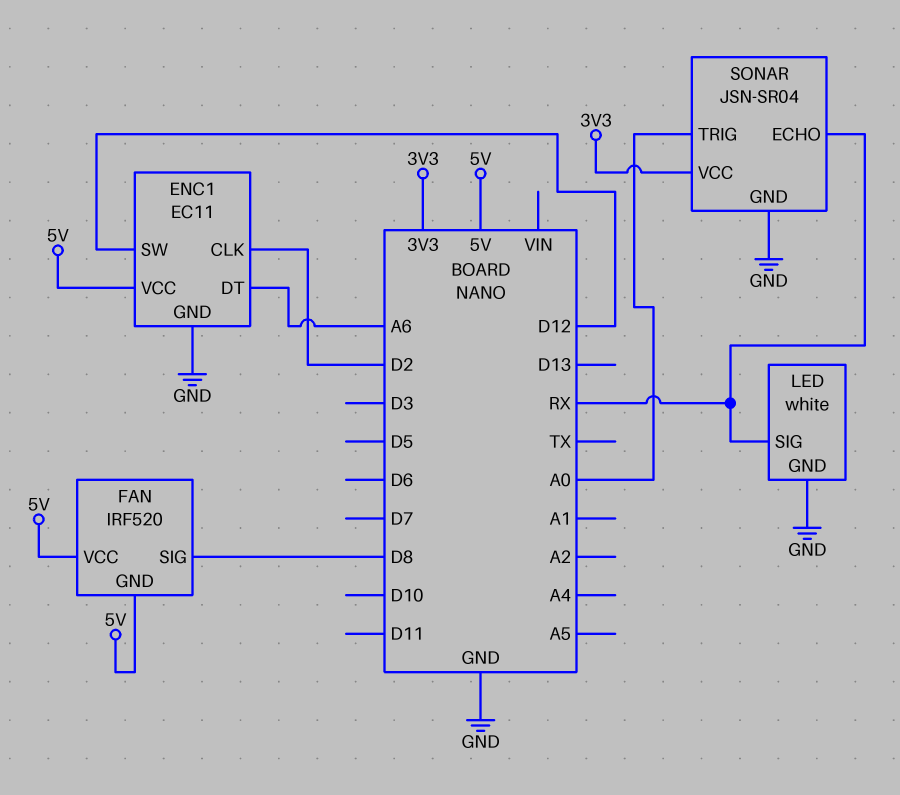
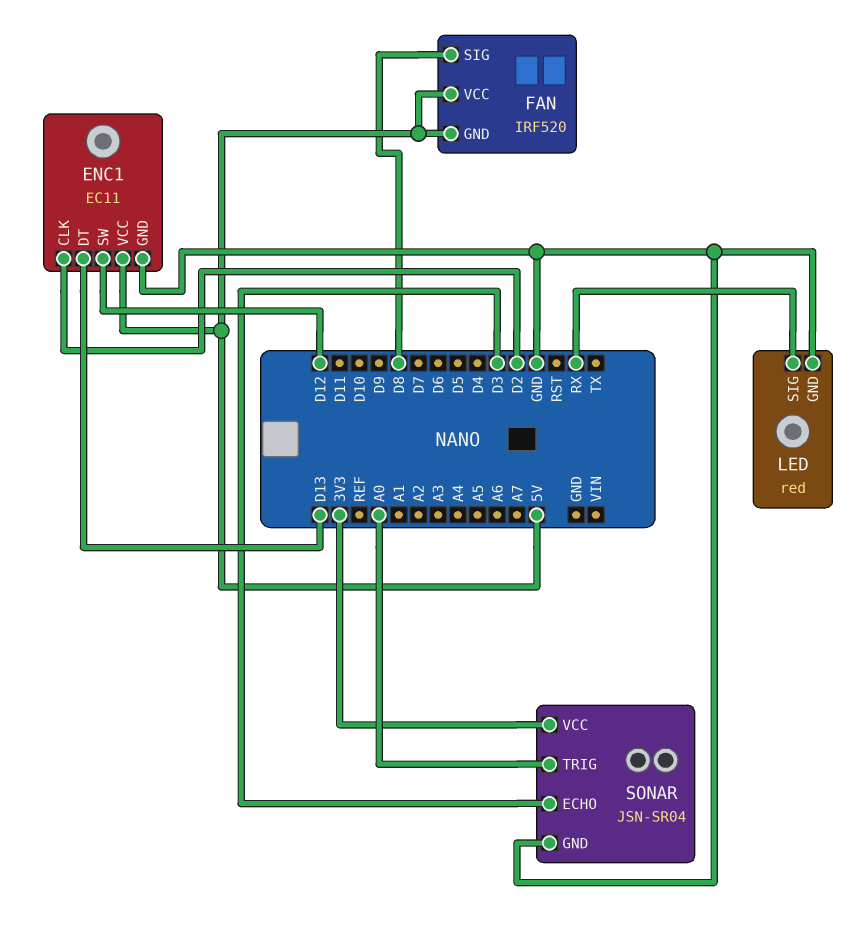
ENC1 pin DT: A6 -> D13
LED: white -> red
SONAR pin ECHO: RX -> D3

